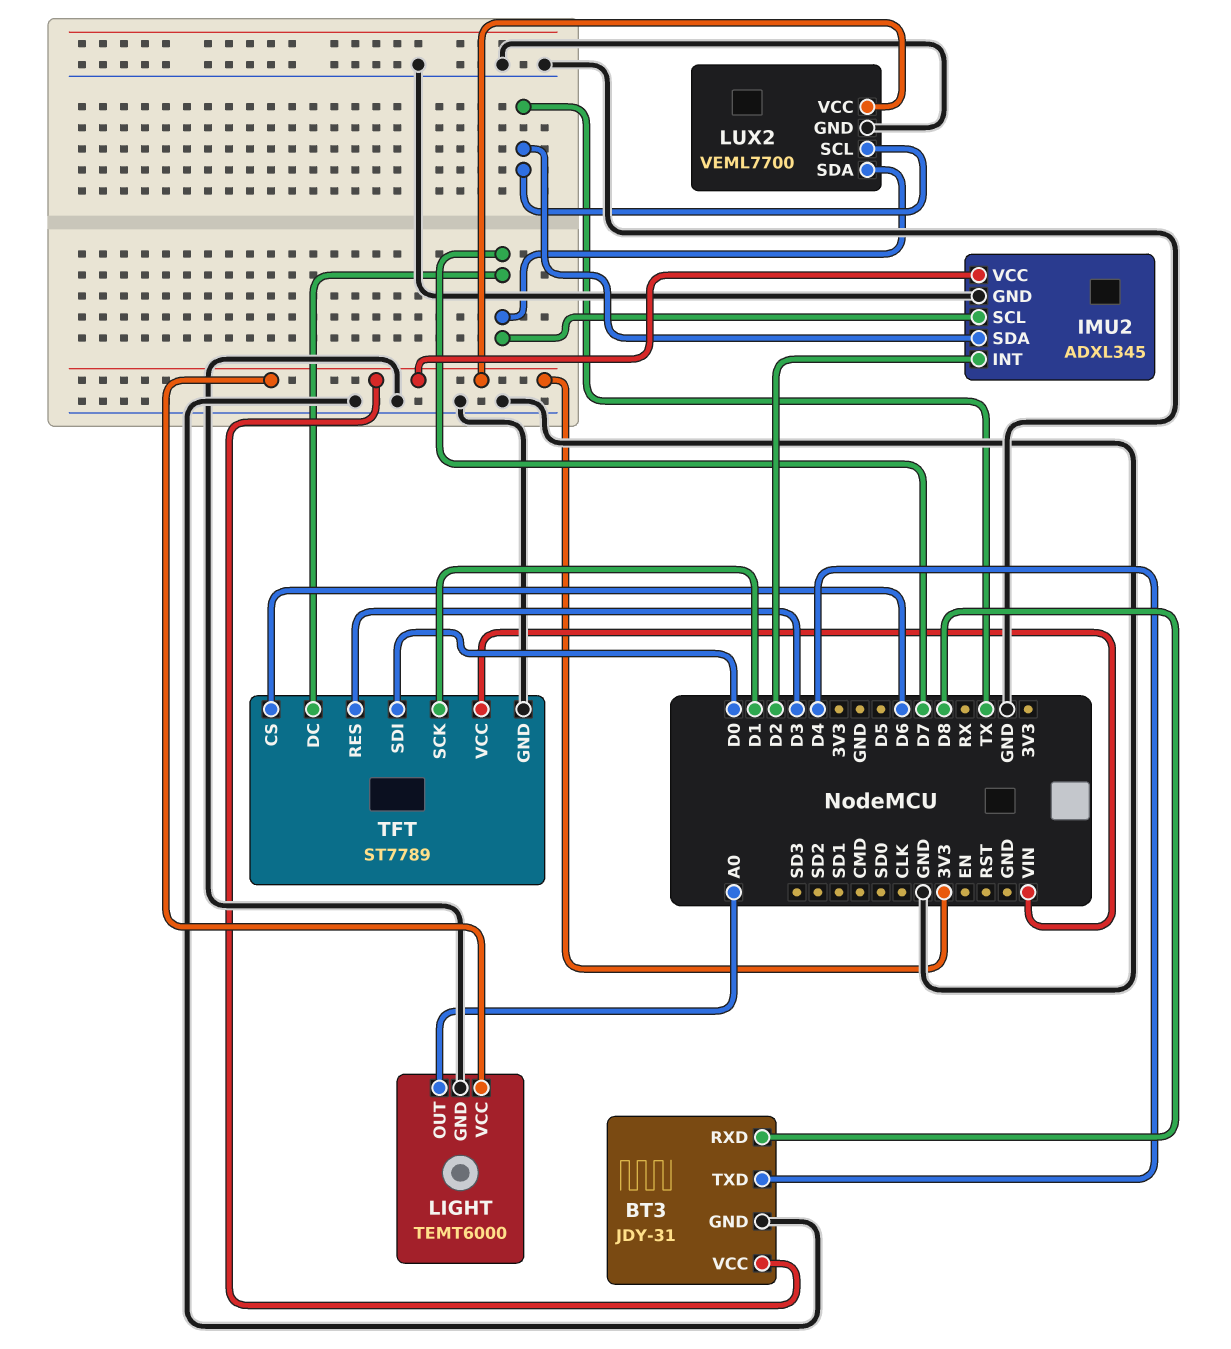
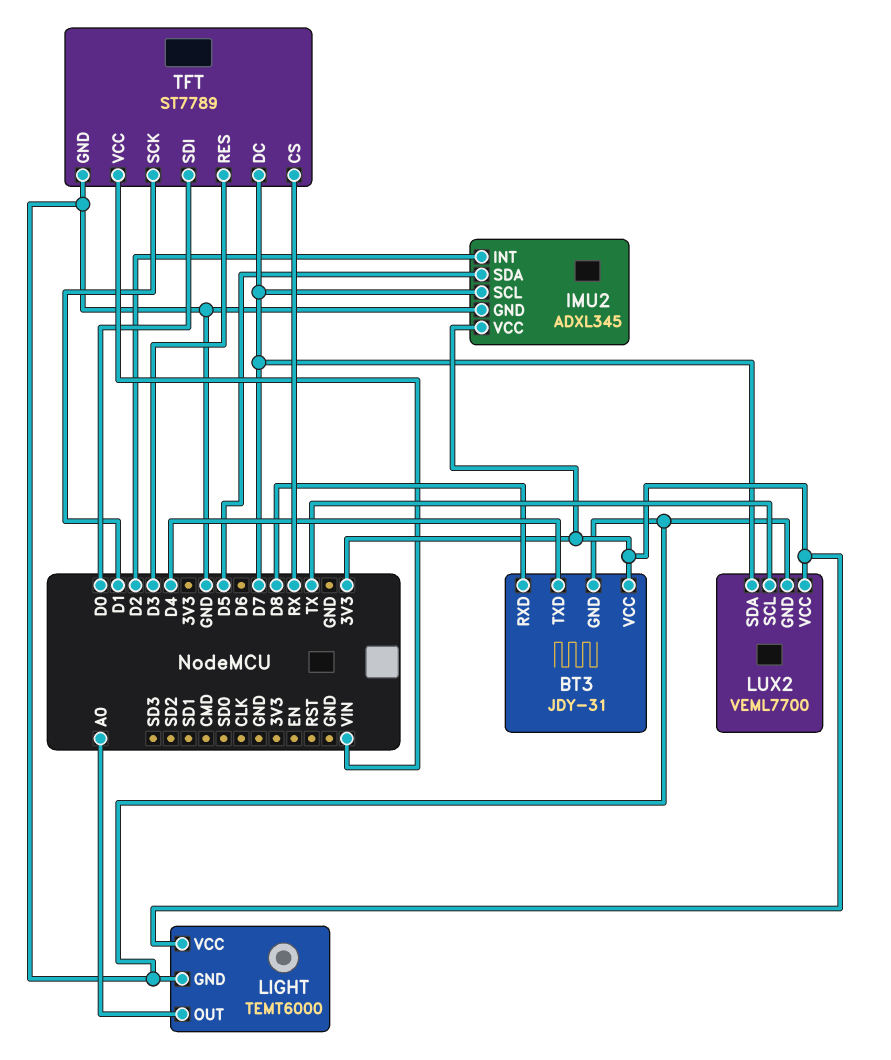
IMU2 pin SDA: TX -> D5
TFT pin CS: D6 -> RX

